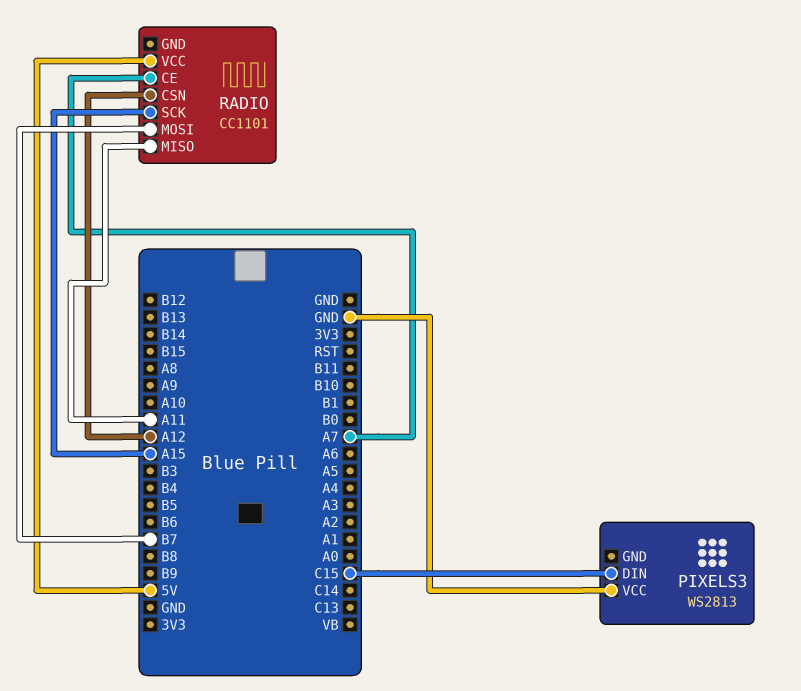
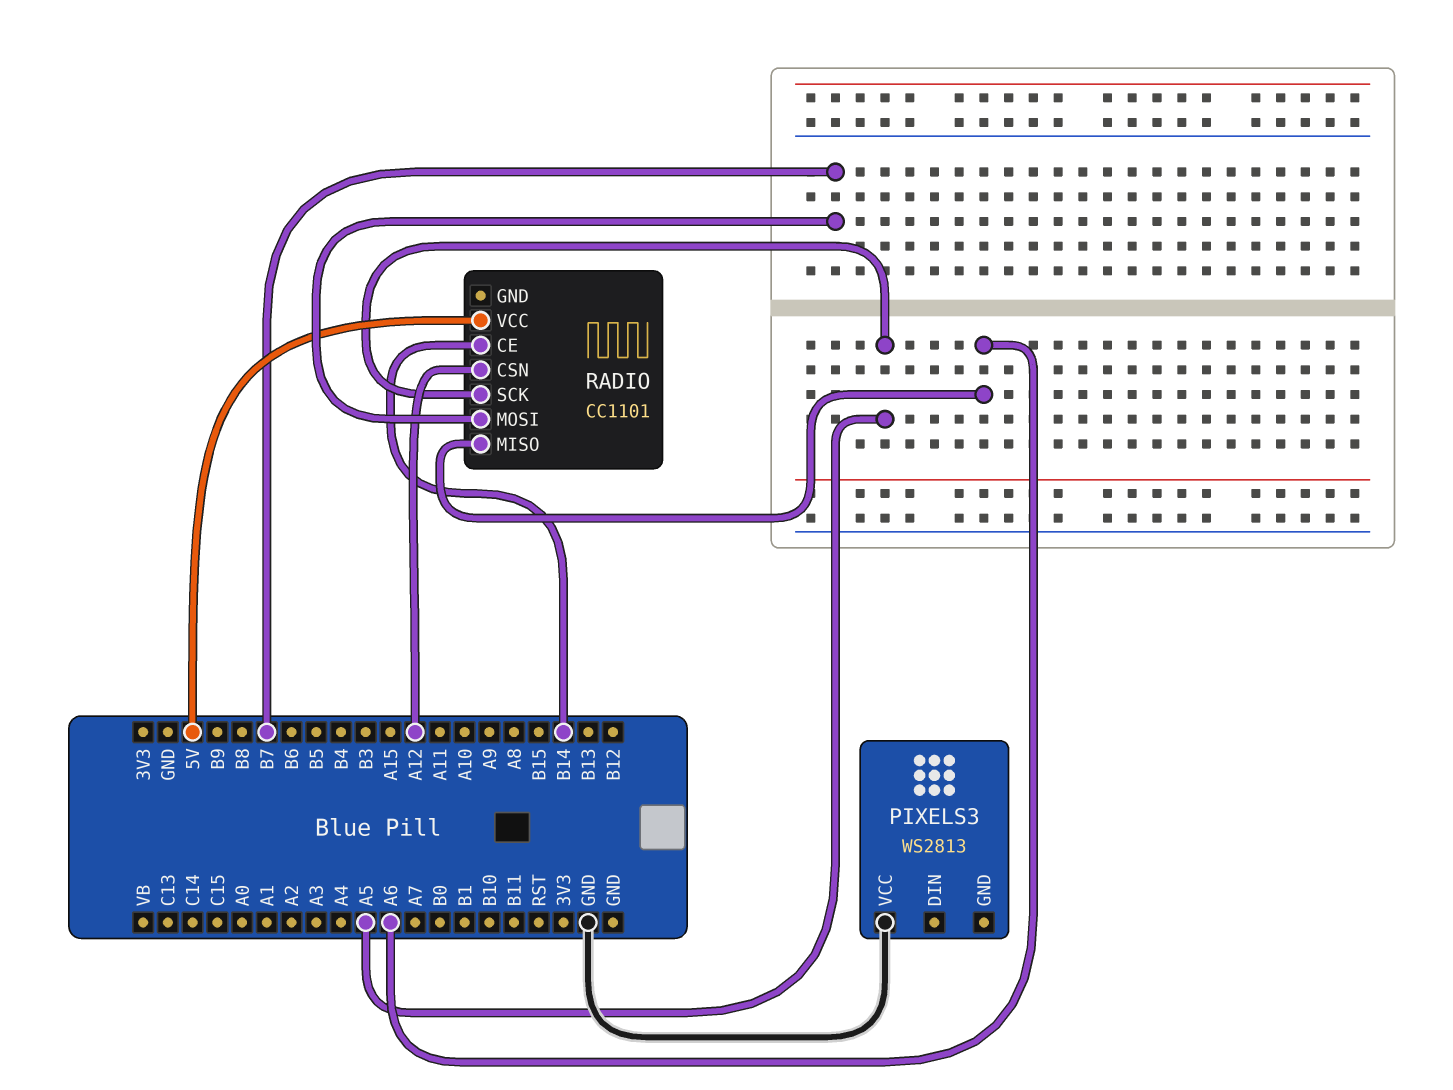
PIXELS3 pin DIN: C15 -> none
RADIO pin CE: A7 -> B14
RADIO pin MISO: A11 -> A6
RADIO pin SCK: A15 -> A5

